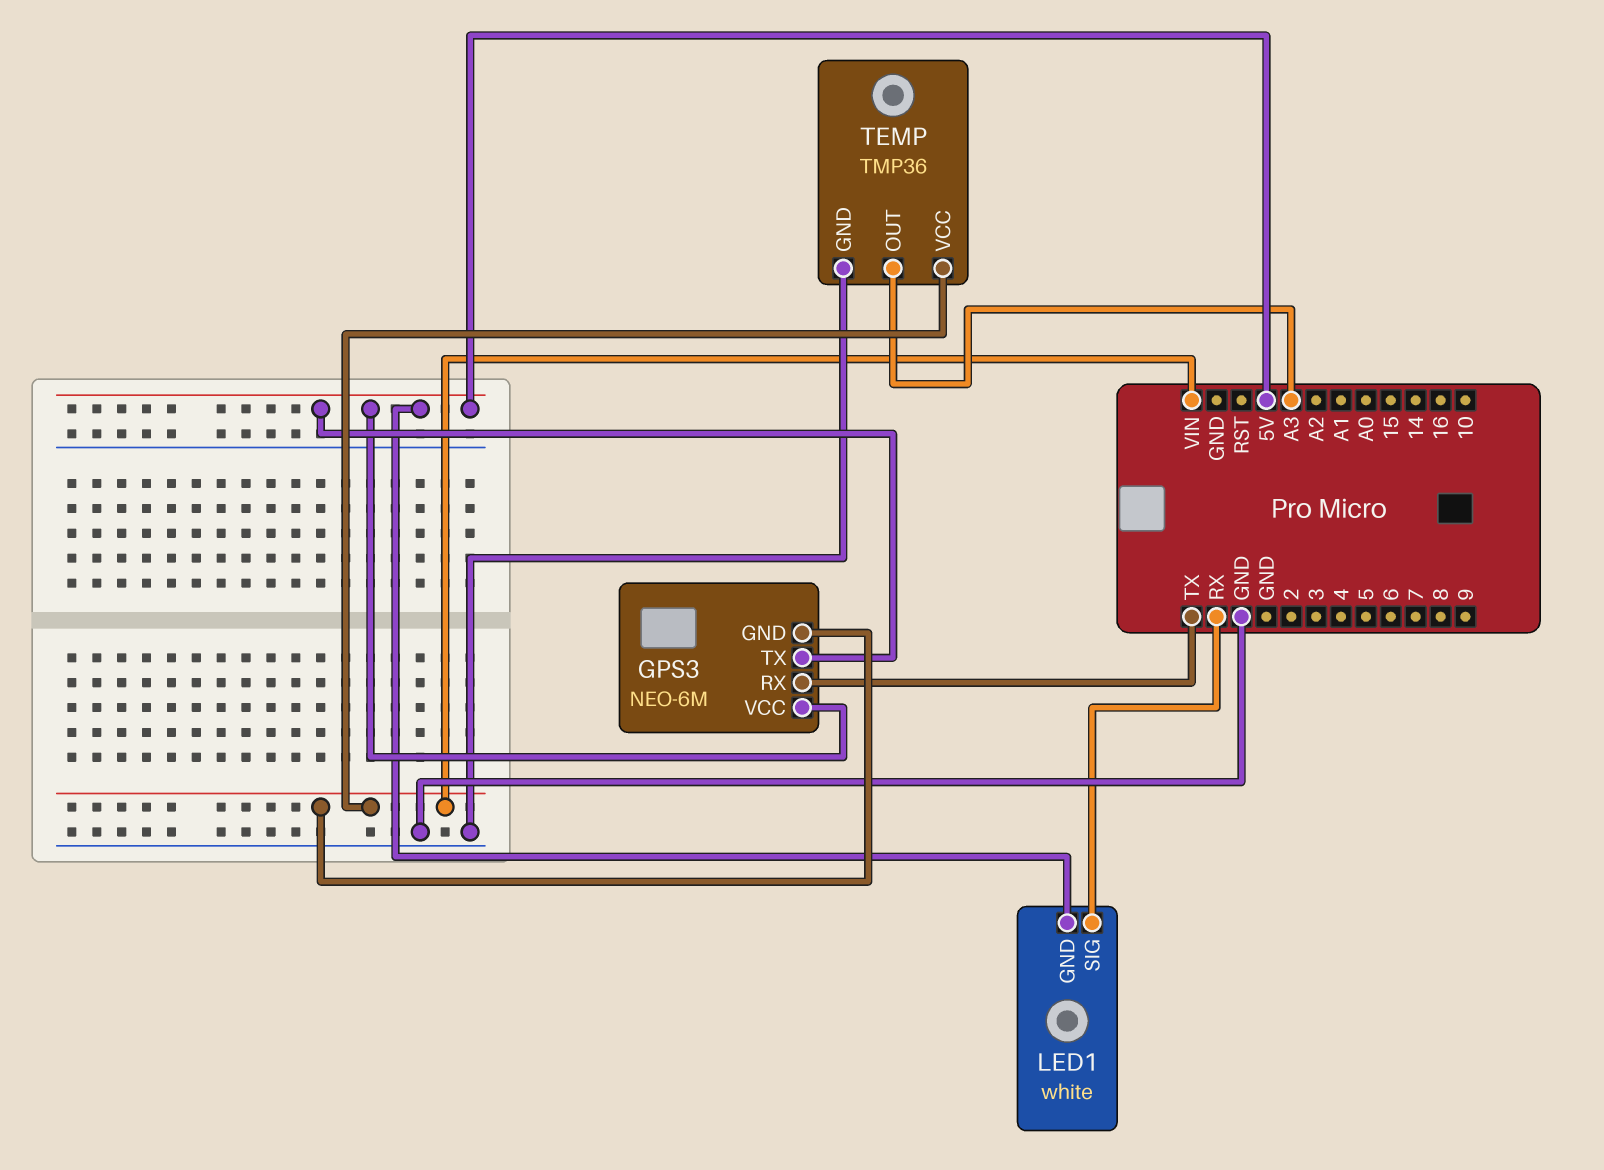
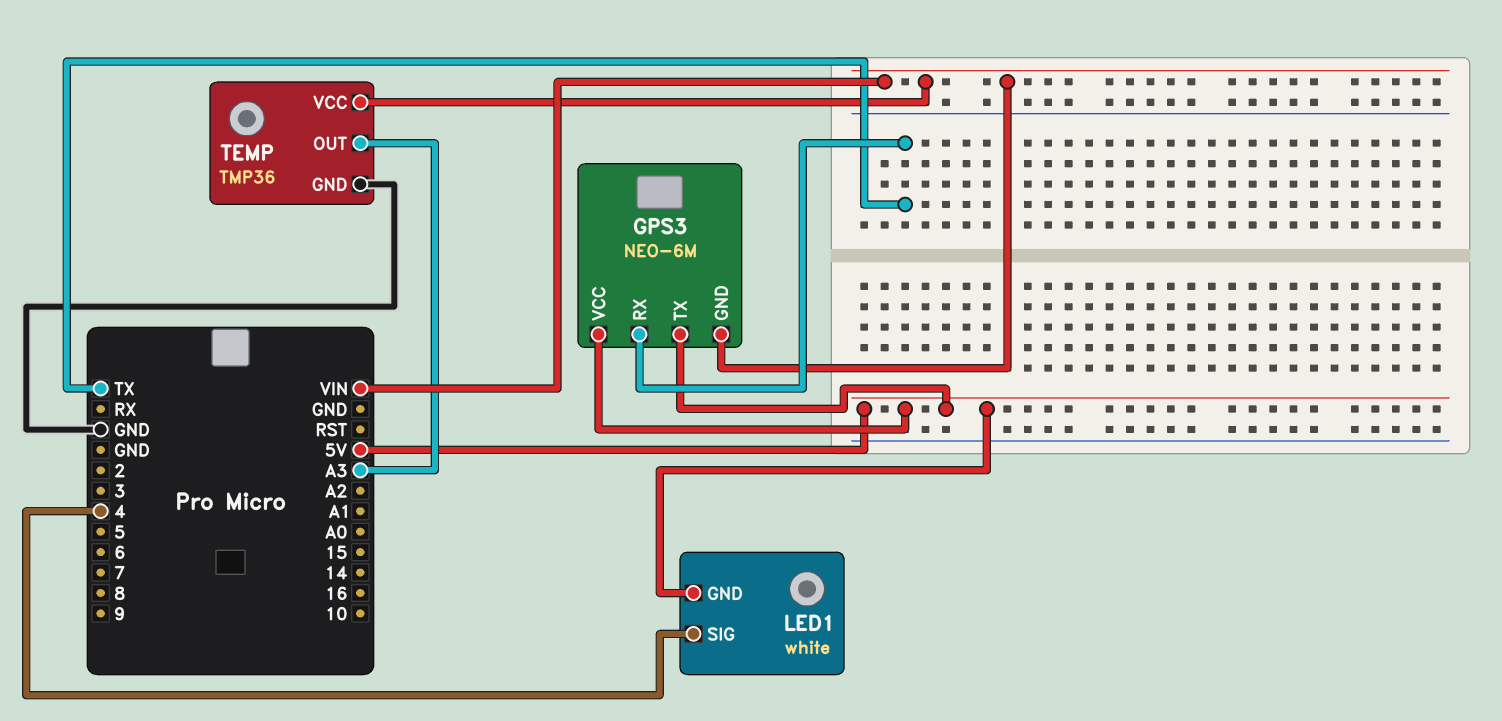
LED1 pin SIG: RX -> 4

